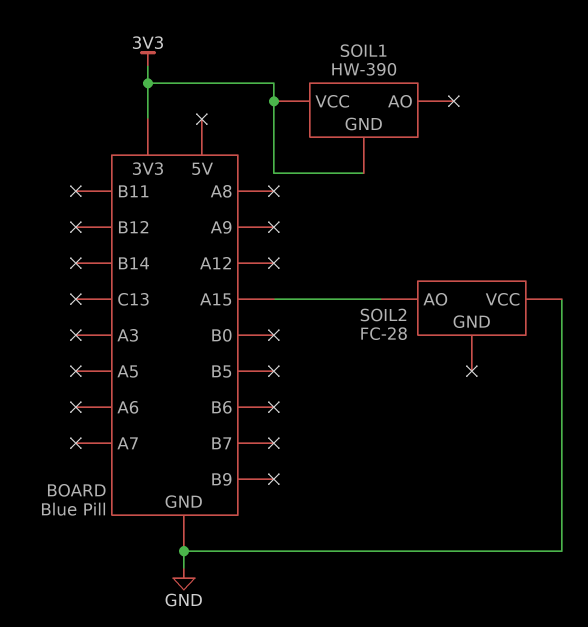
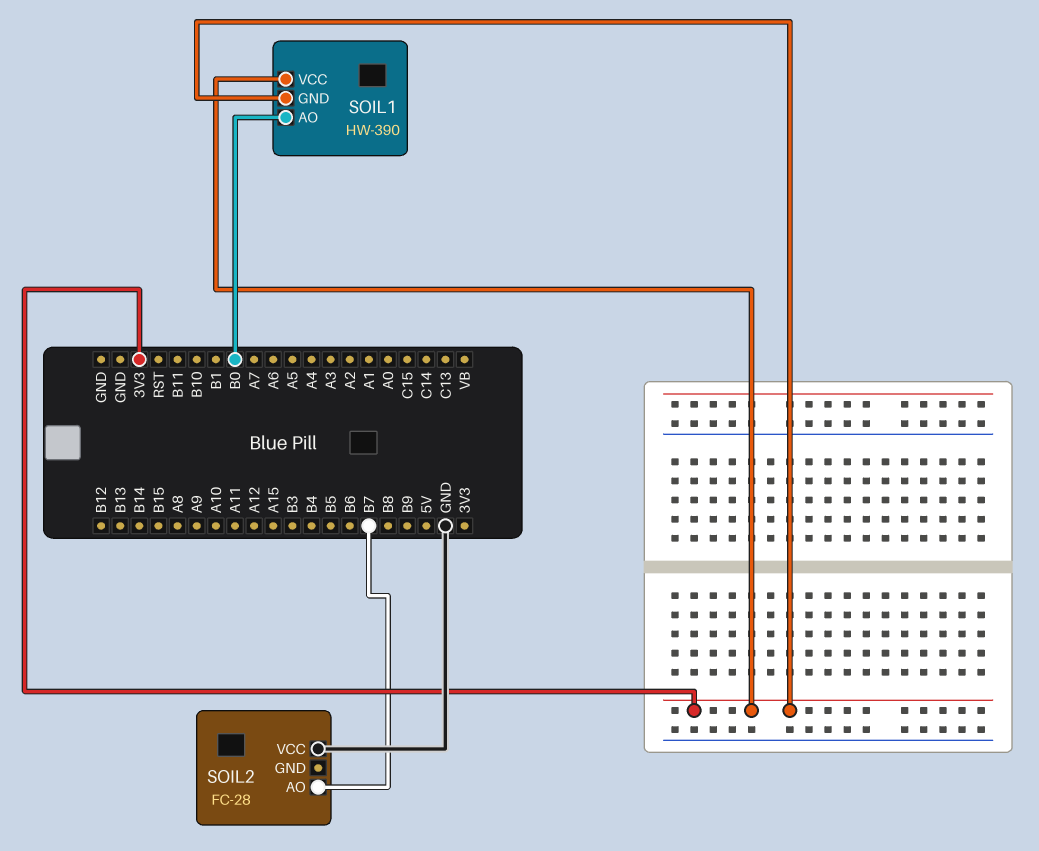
SOIL1 pin AO: none -> B0
SOIL2 pin AO: A15 -> B7

